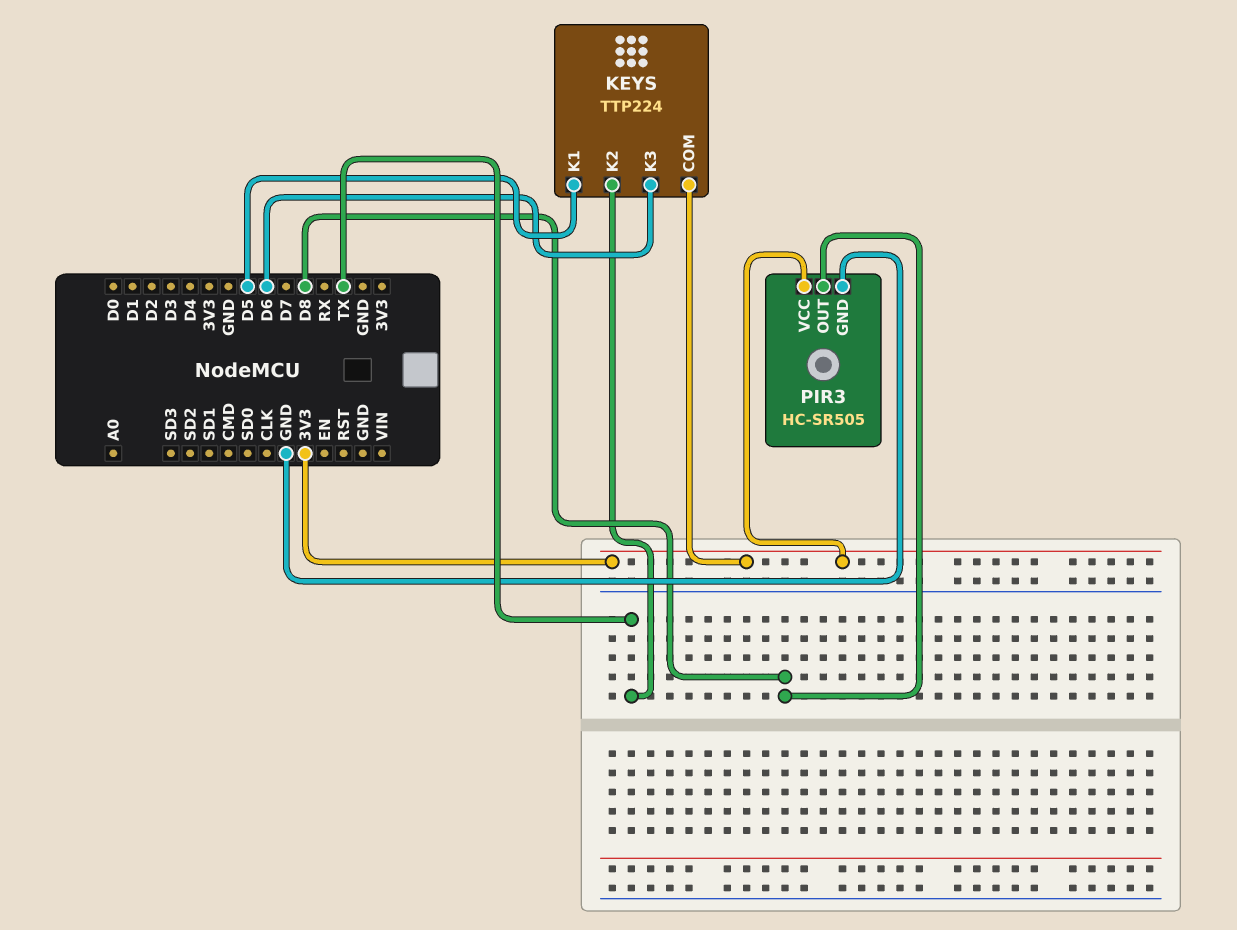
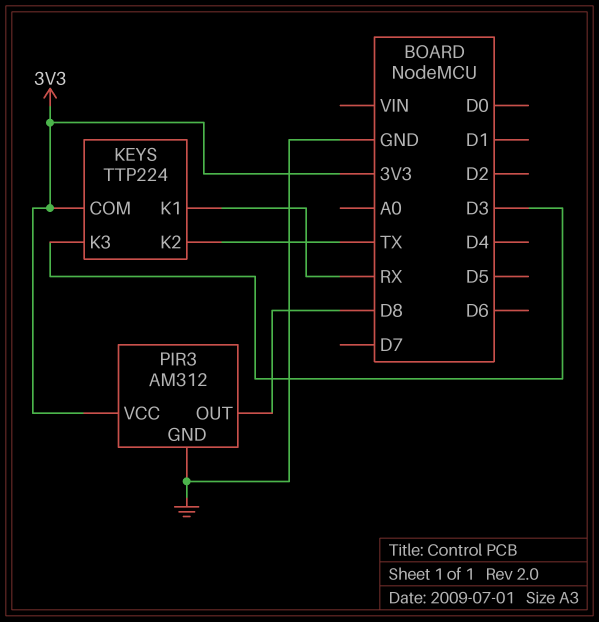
KEYS pin K1: D5 -> RX
KEYS pin K3: D6 -> D3
PIR3: HC-SR505 -> AM312

